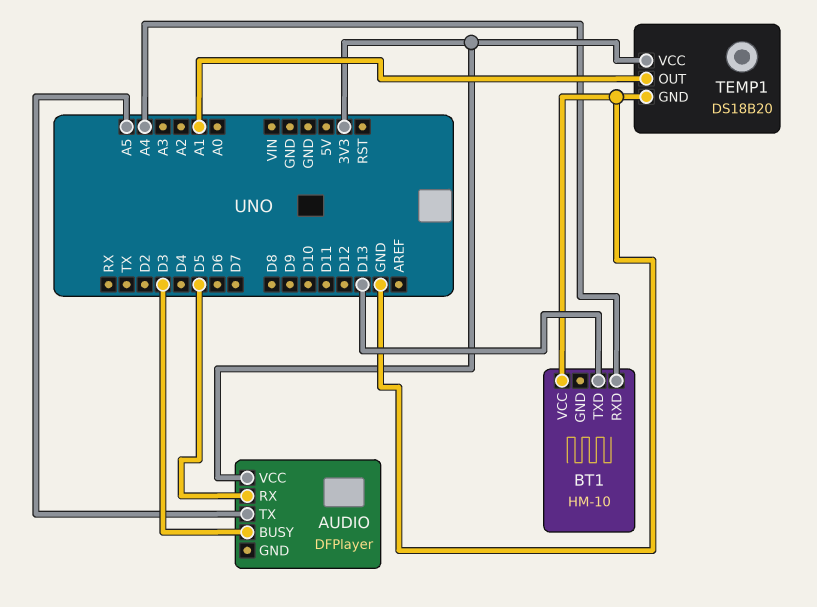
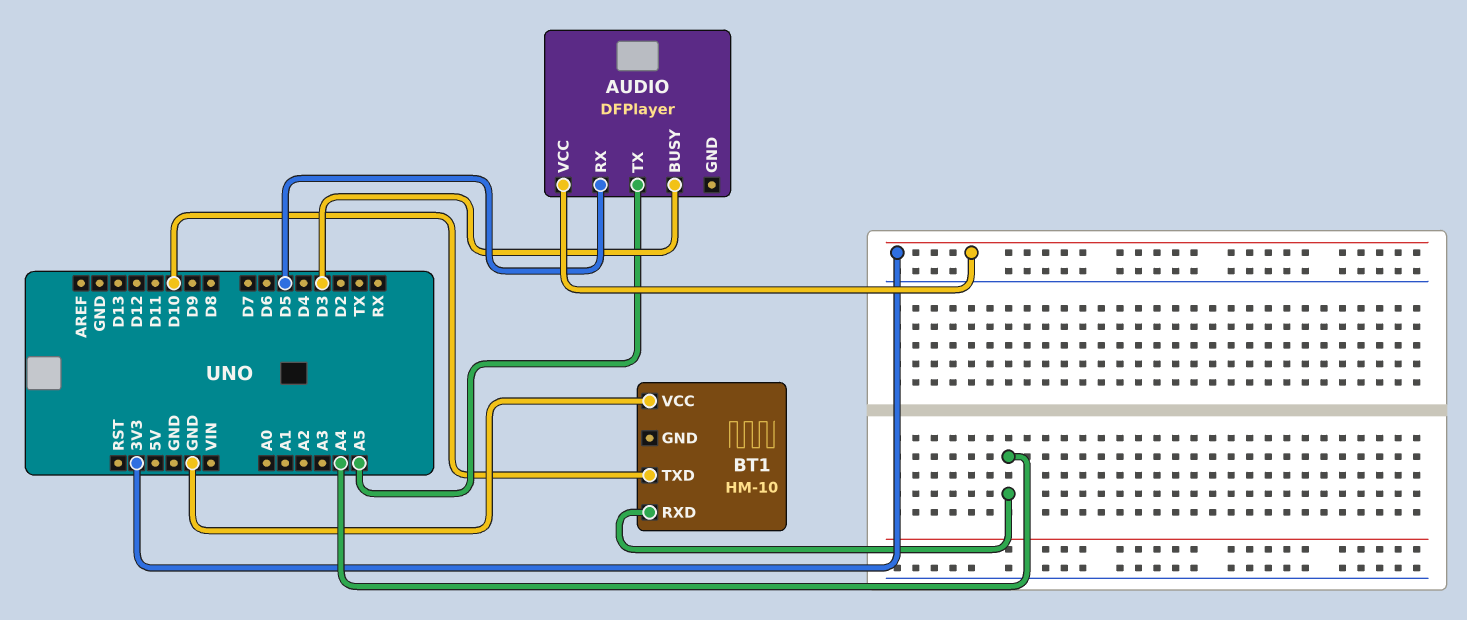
BT1 pin TXD: D13 -> D10
TEMP1: DS18B20 -> none
TEMP1 pin GND: GND -> none
TEMP1 pin OUT: A1 -> none
TEMP1 pin VCC: 3V3 -> none

